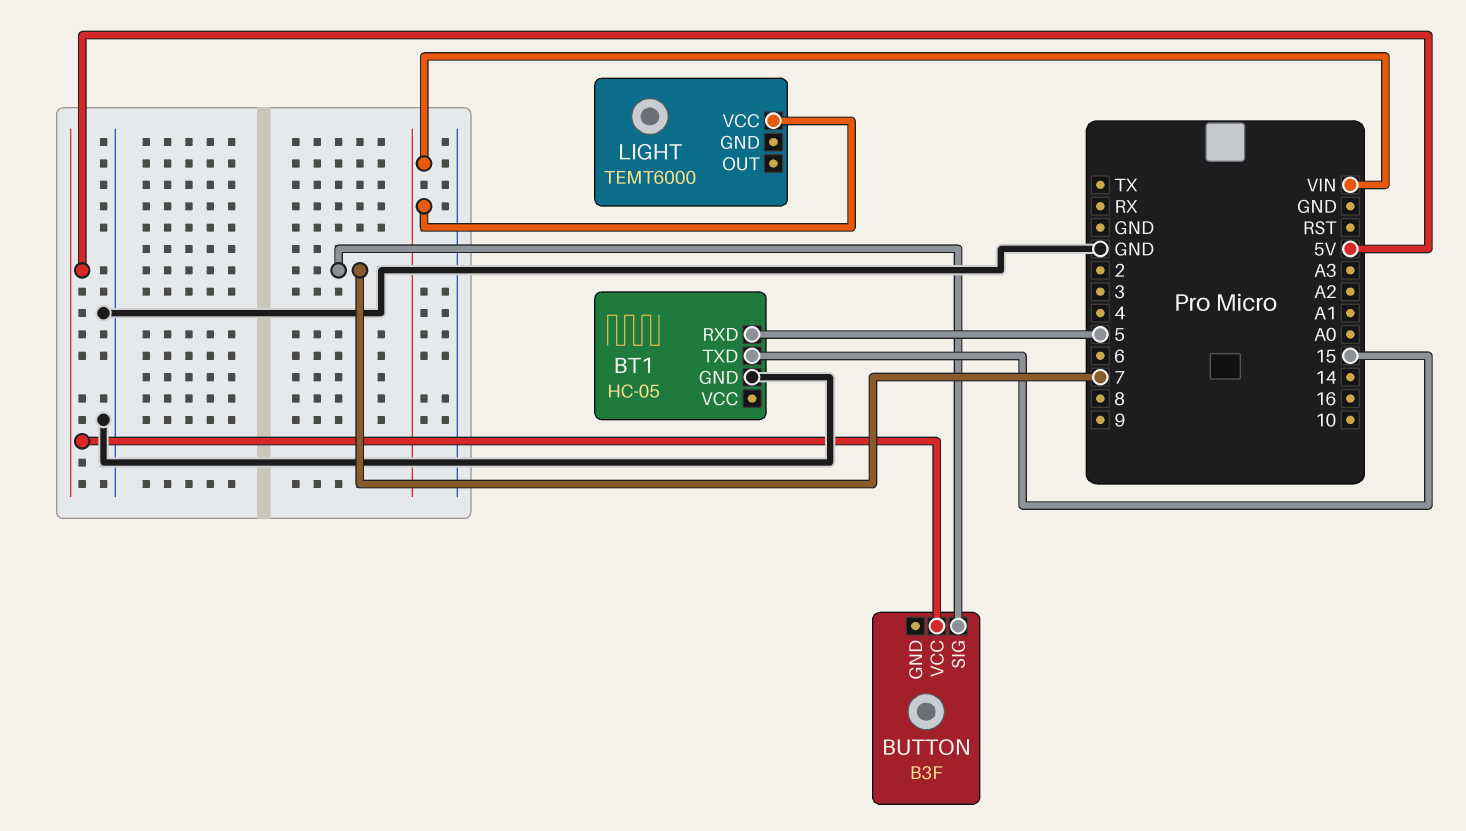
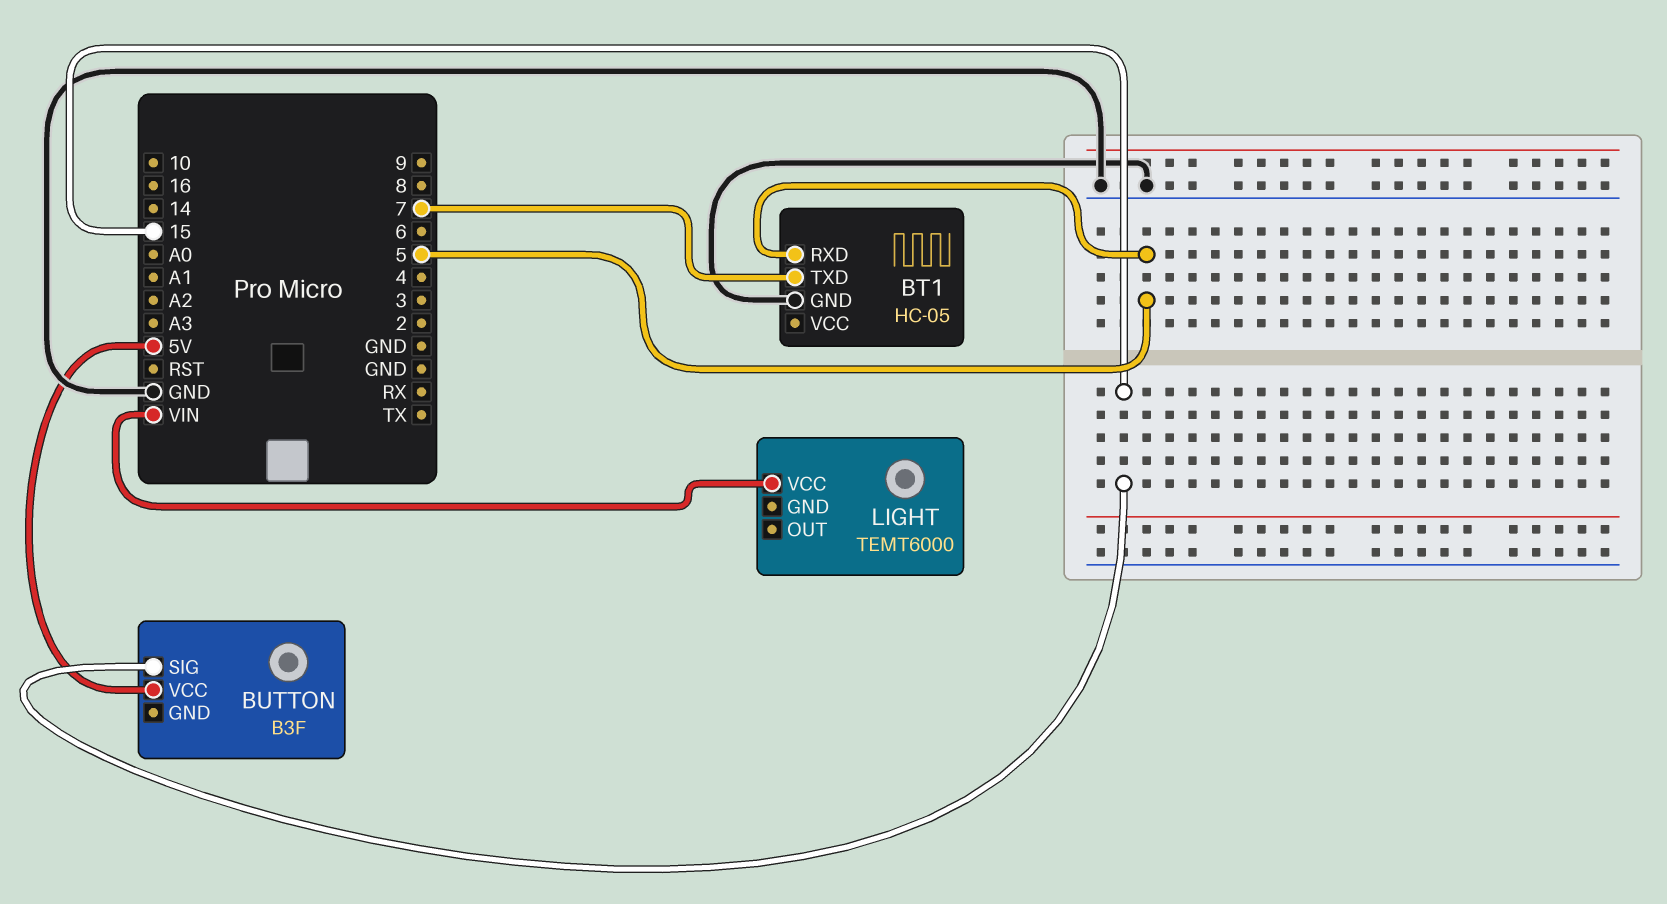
BT1 pin TXD: 15 -> 7
BUTTON pin SIG: 7 -> 15

